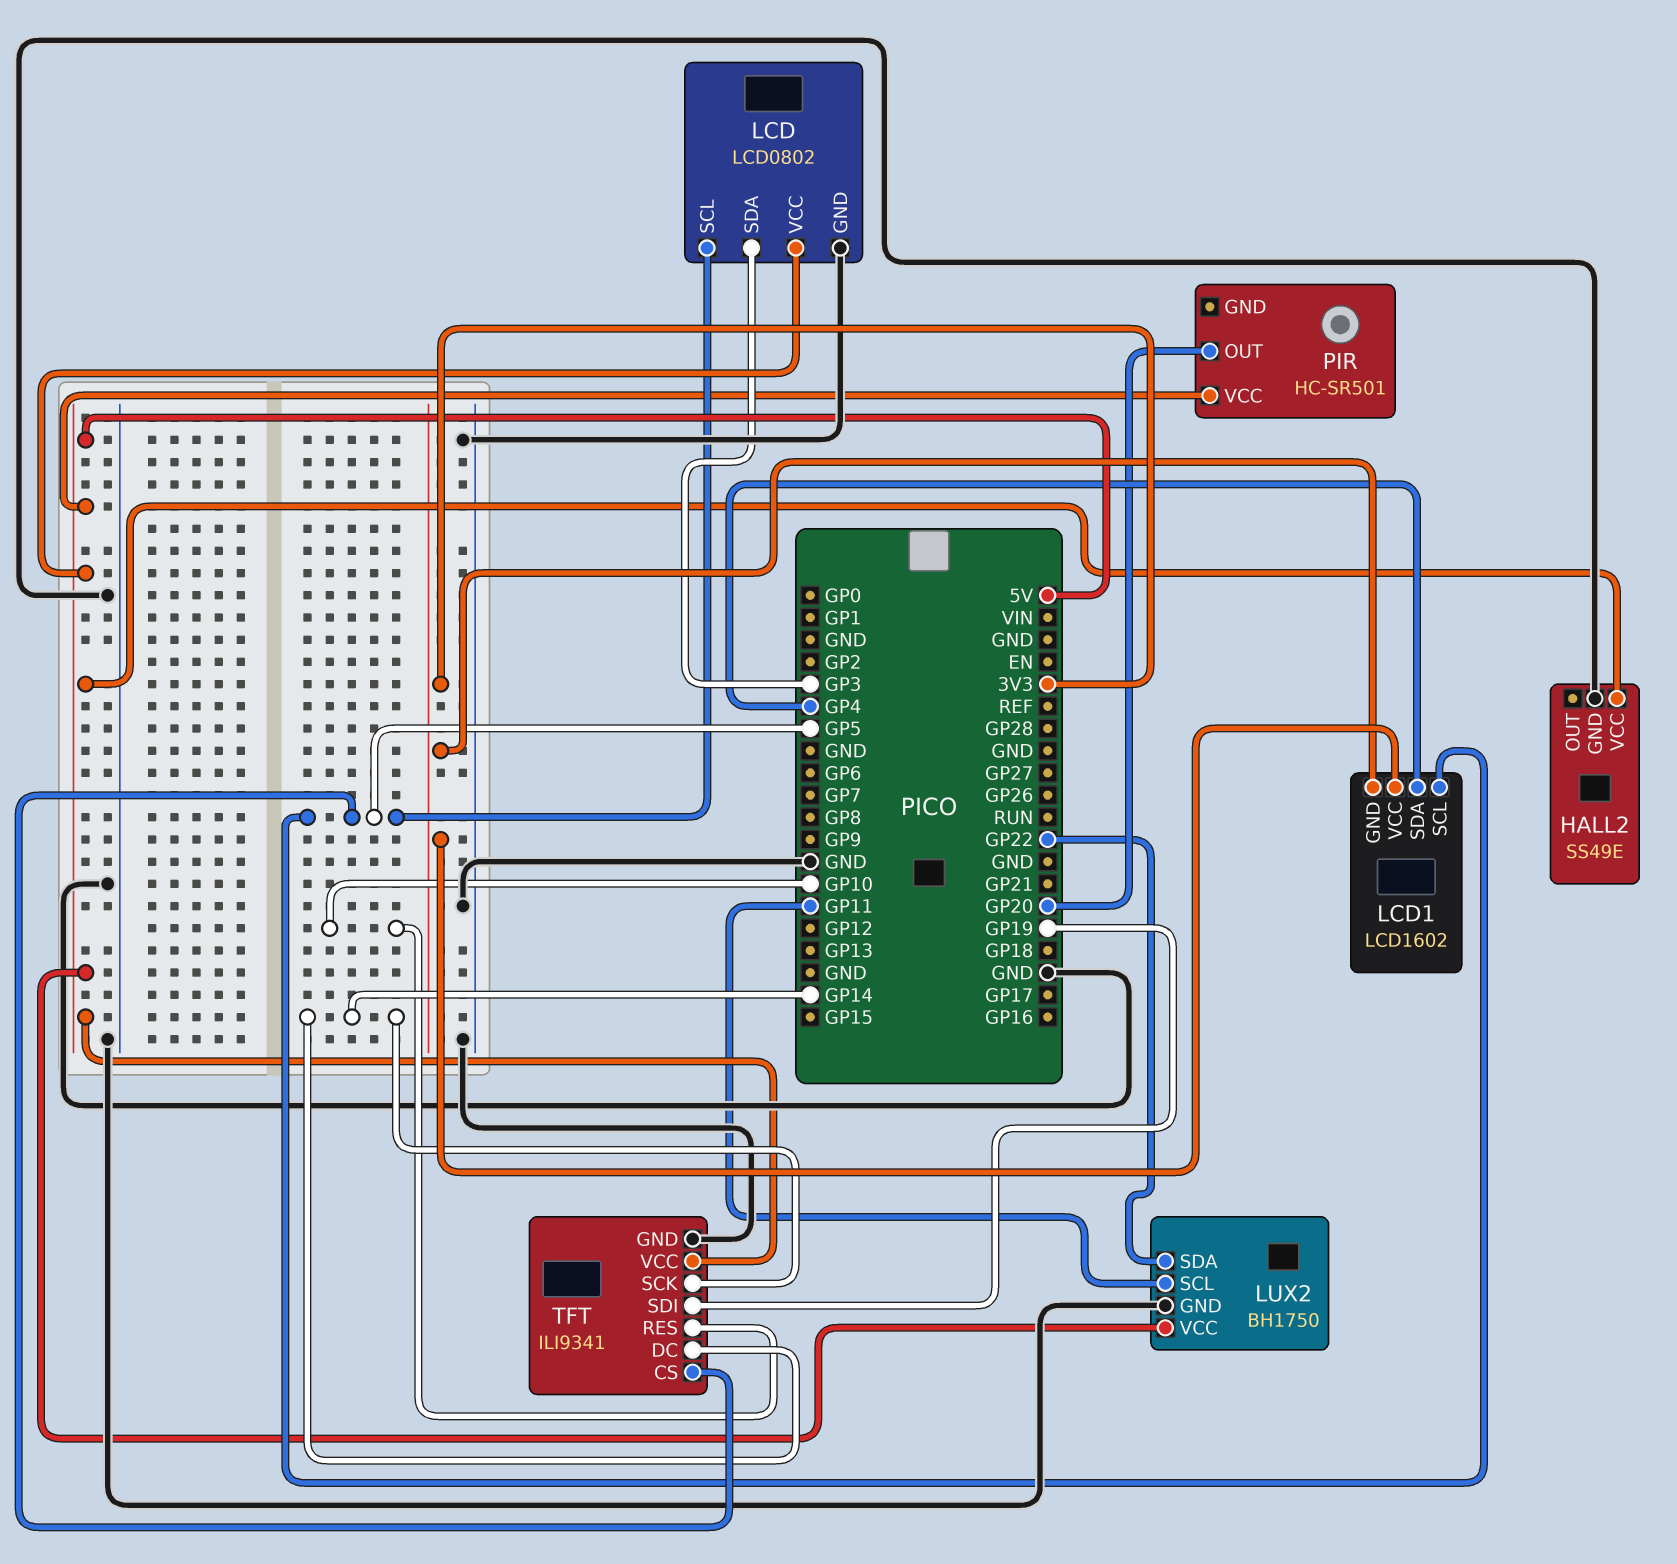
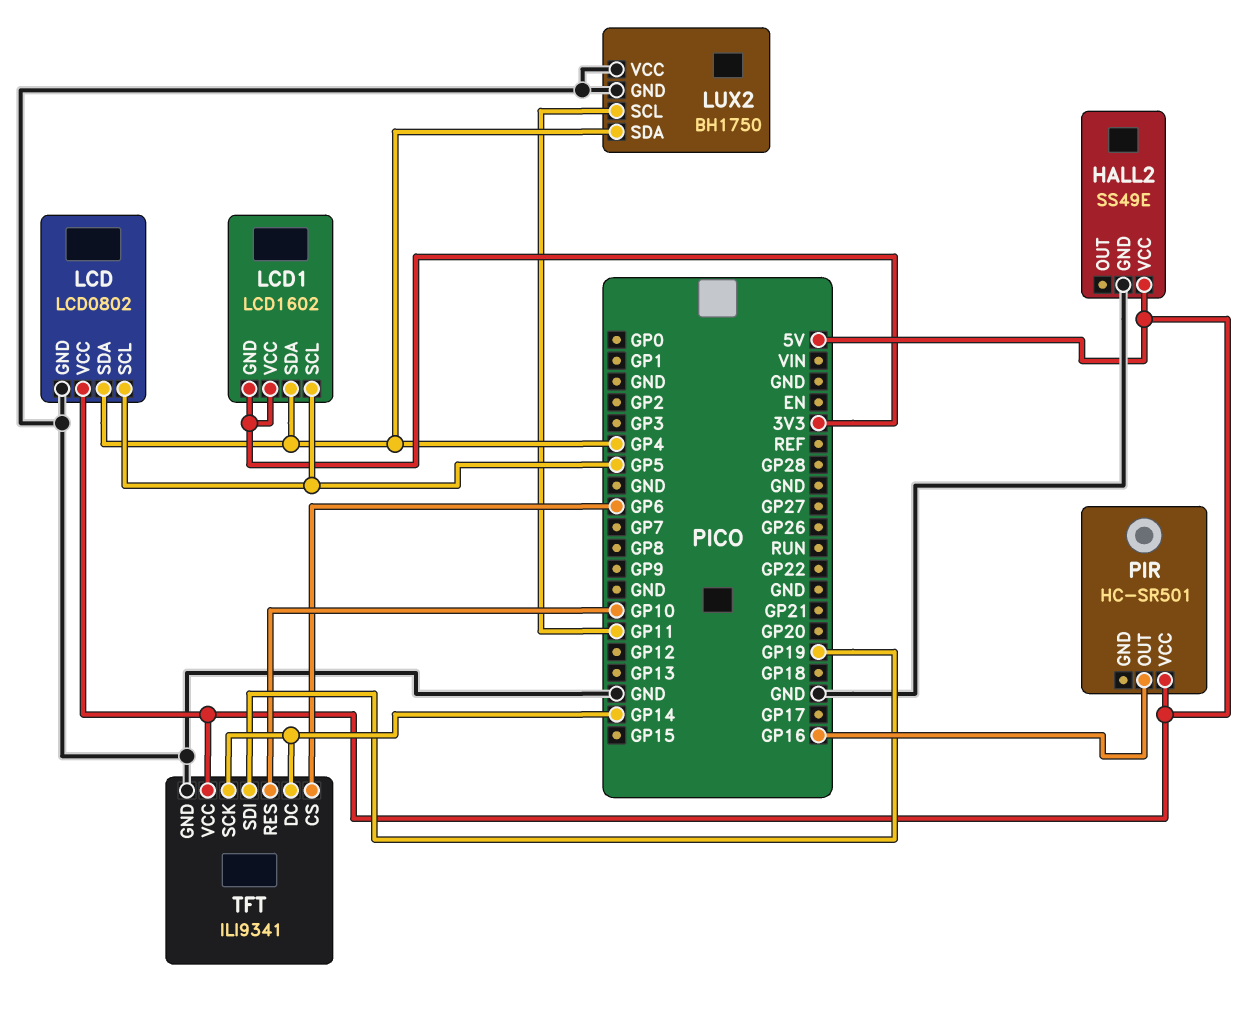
LCD pin SDA: GP3 -> GP4
LUX2 pin SDA: GP22 -> GP4
LUX2 pin VCC: 5V -> GND
PIR pin OUT: GP20 -> GP16
TFT pin CS: GP5 -> GP6

